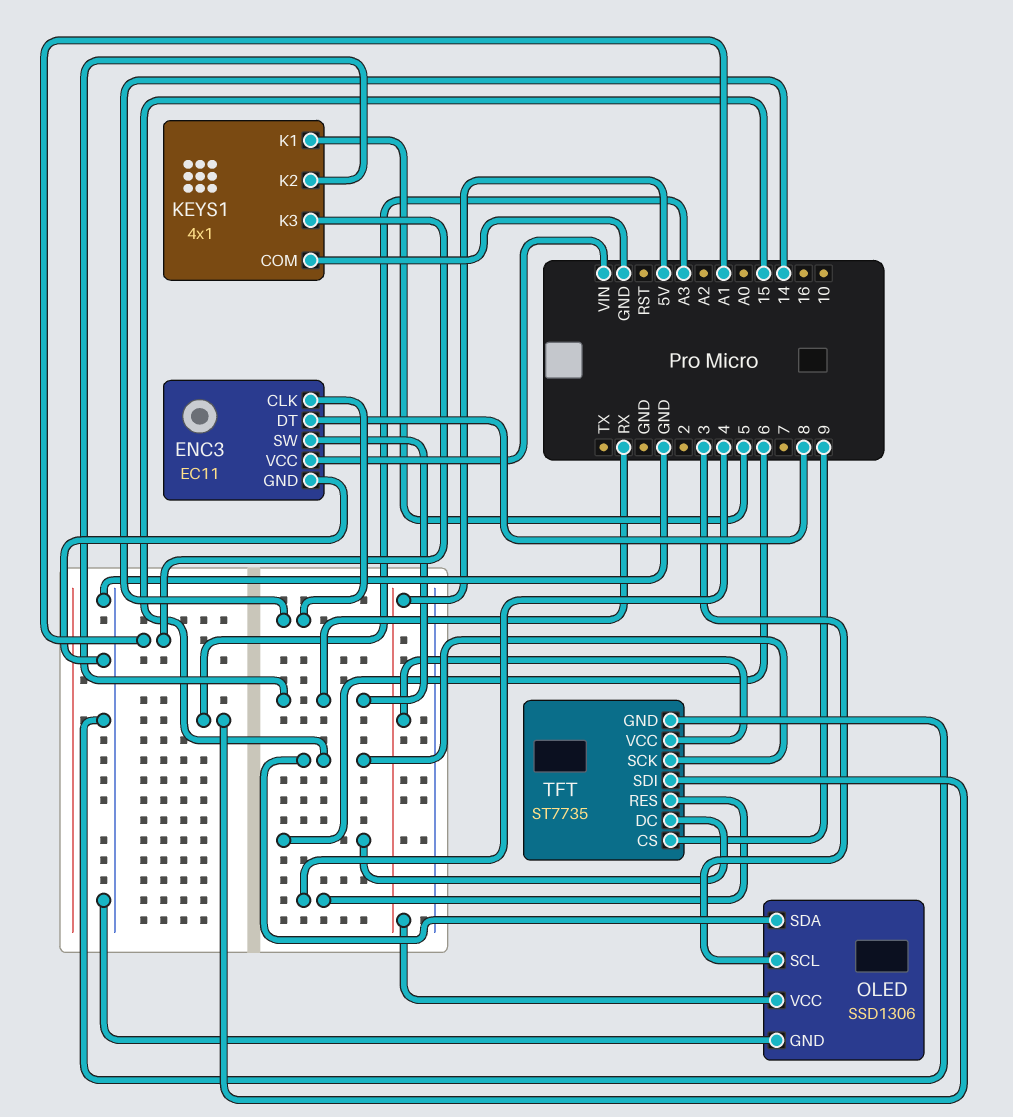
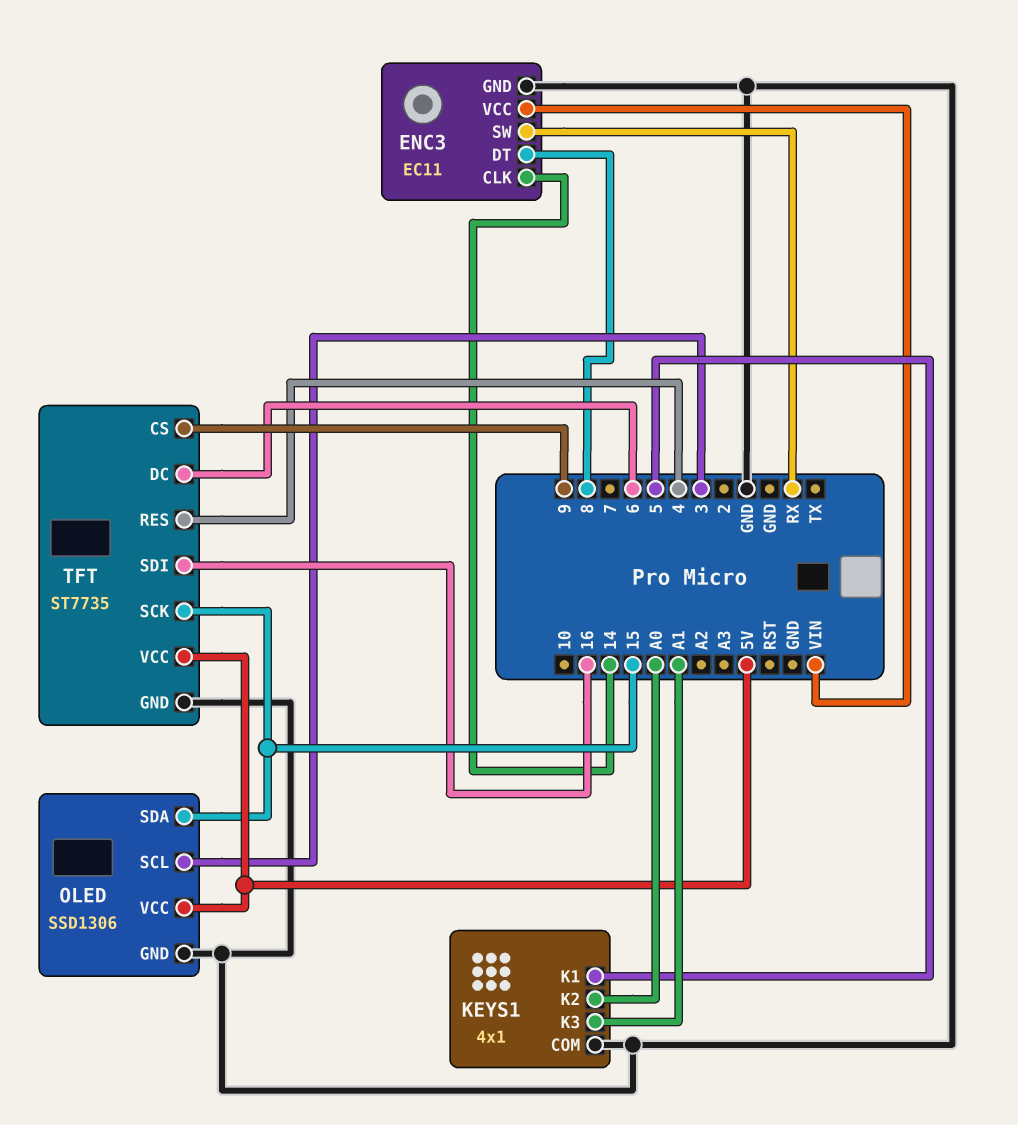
KEYS1 pin K2: RX -> A0
TFT pin SDI: A3 -> 16

